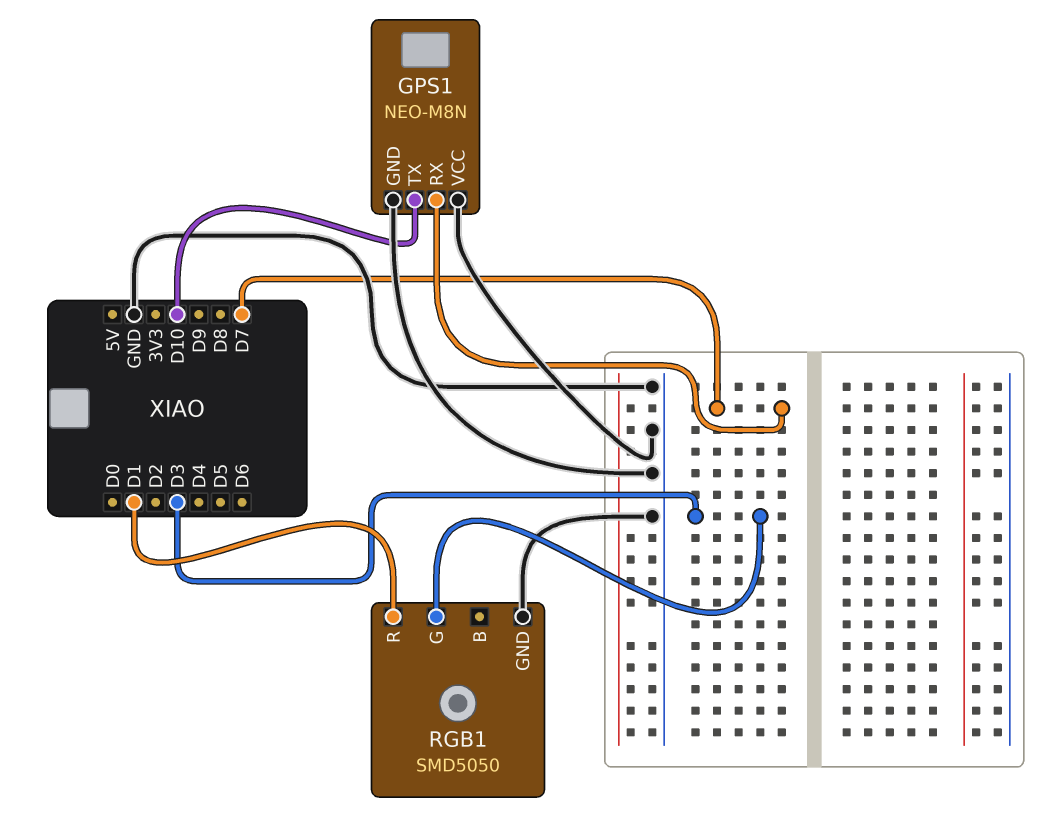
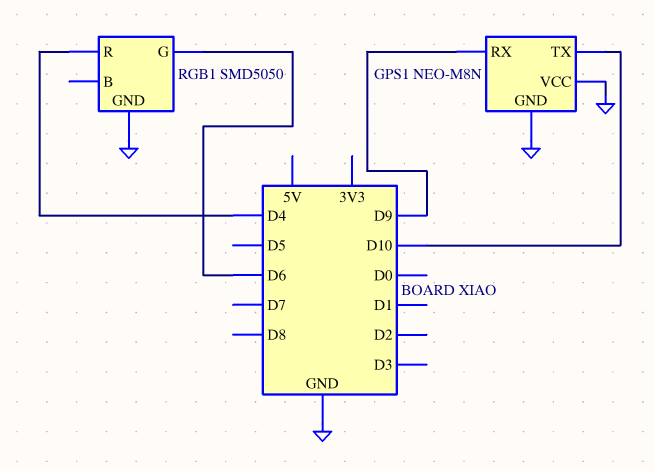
GPS1 pin RX: D7 -> D9
RGB1 pin G: D3 -> D6
RGB1 pin R: D1 -> D4

